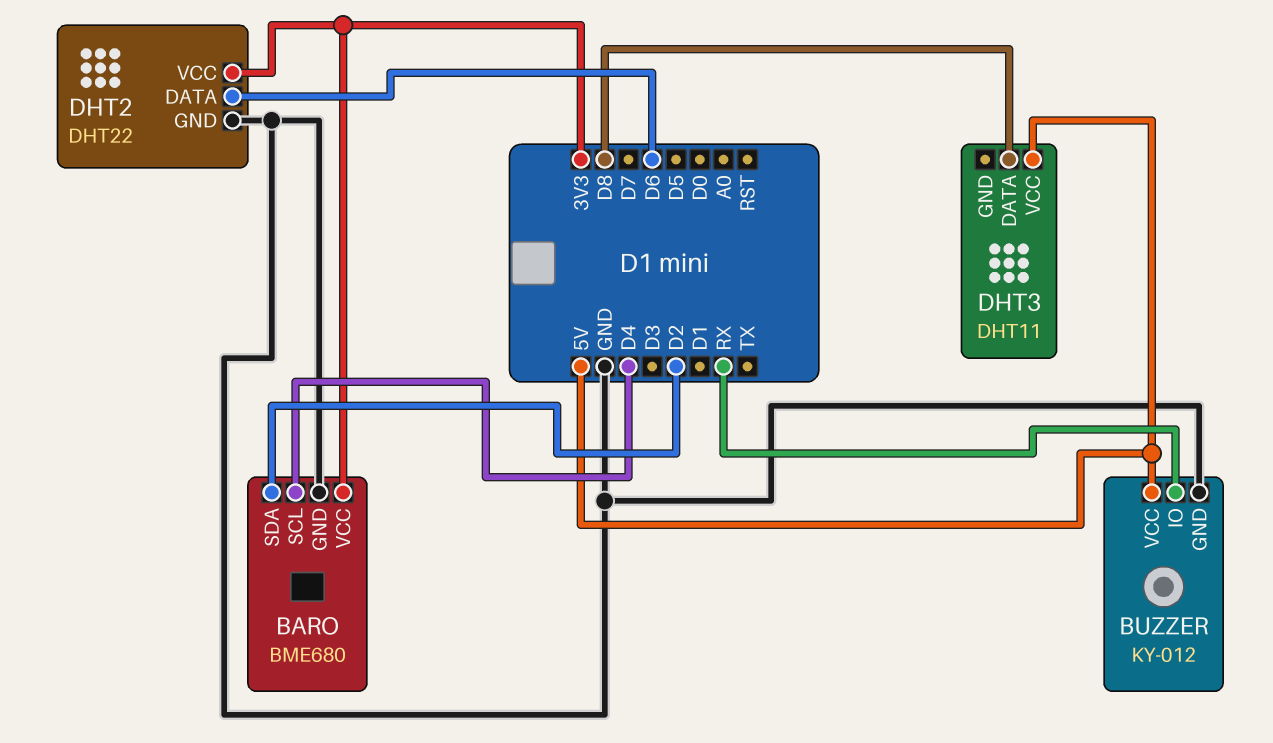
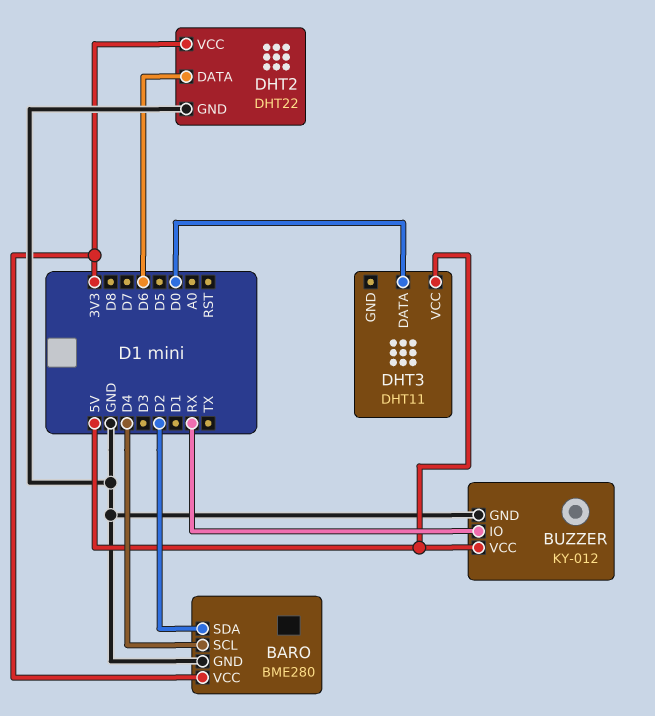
BARO: BME680 -> BME280
DHT3 pin DATA: D8 -> D0

